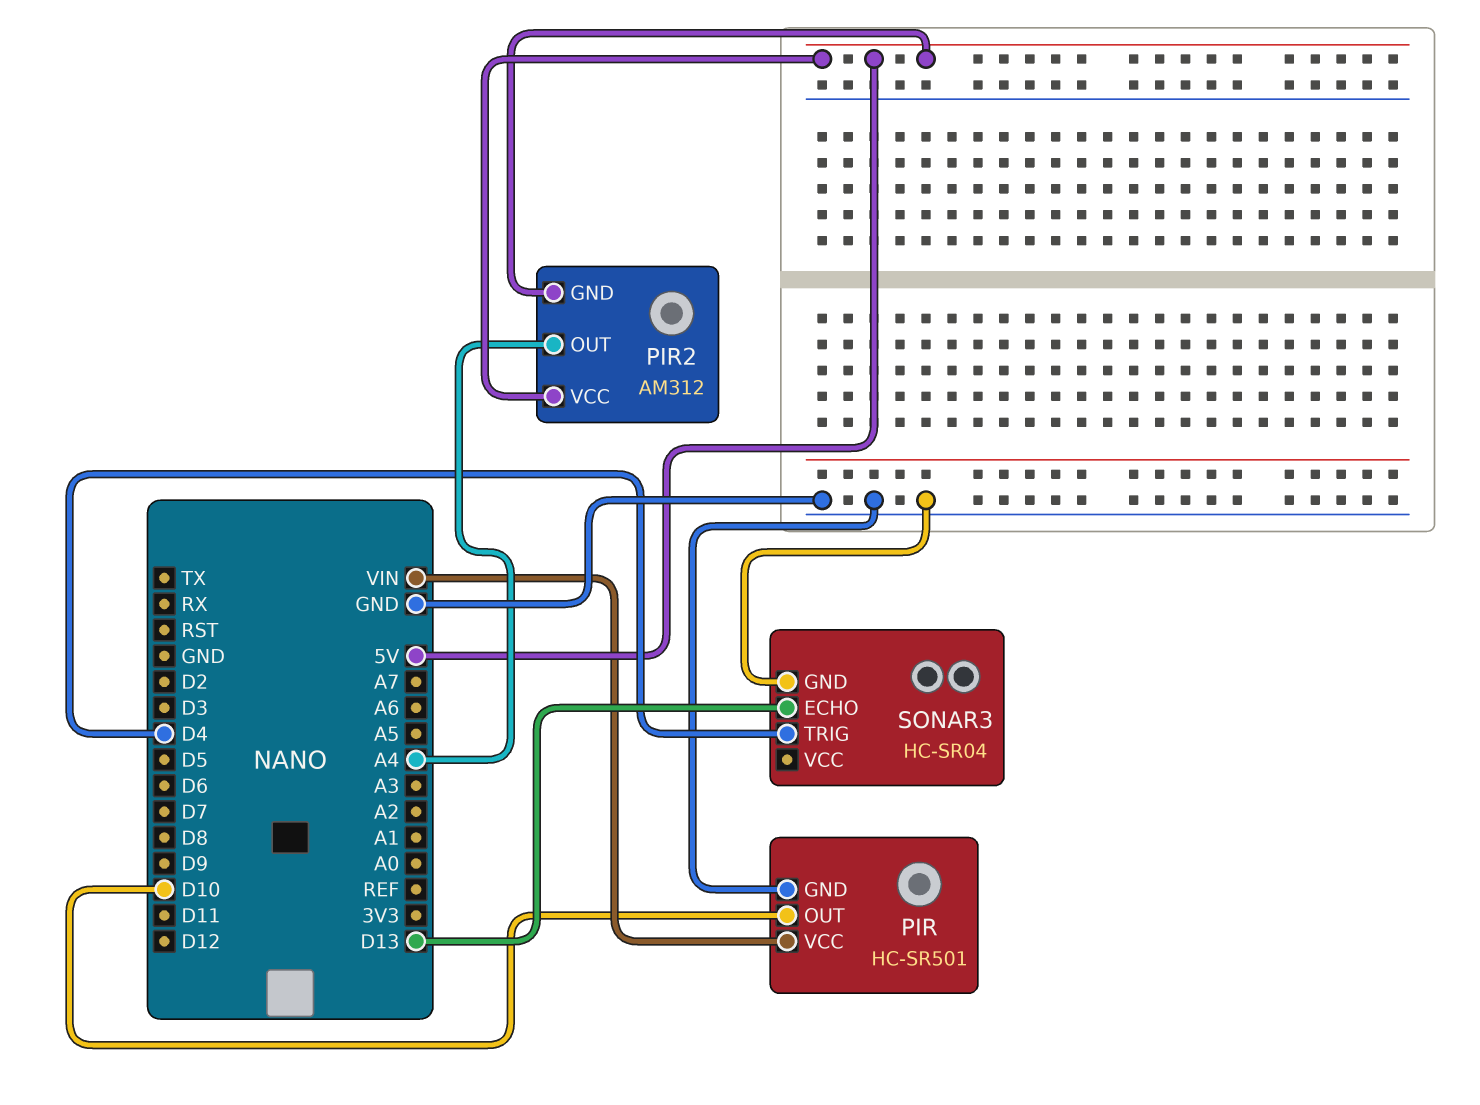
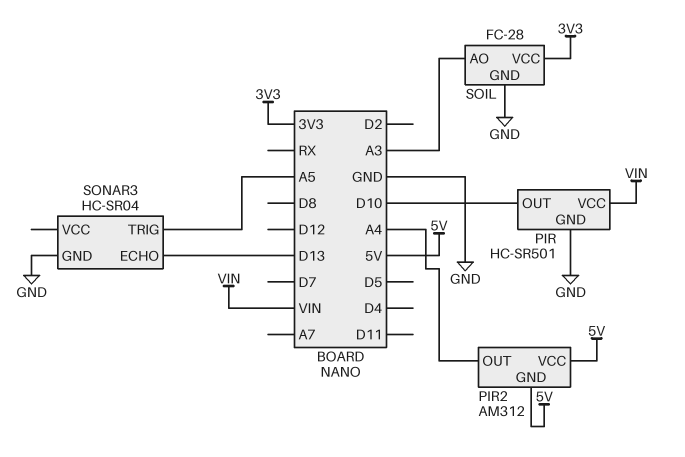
SOIL: none -> FC-28
SOIL pin AO: none -> A3
SOIL pin GND: none -> GND
SOIL pin VCC: none -> 3V3
SONAR3 pin TRIG: D4 -> A5

